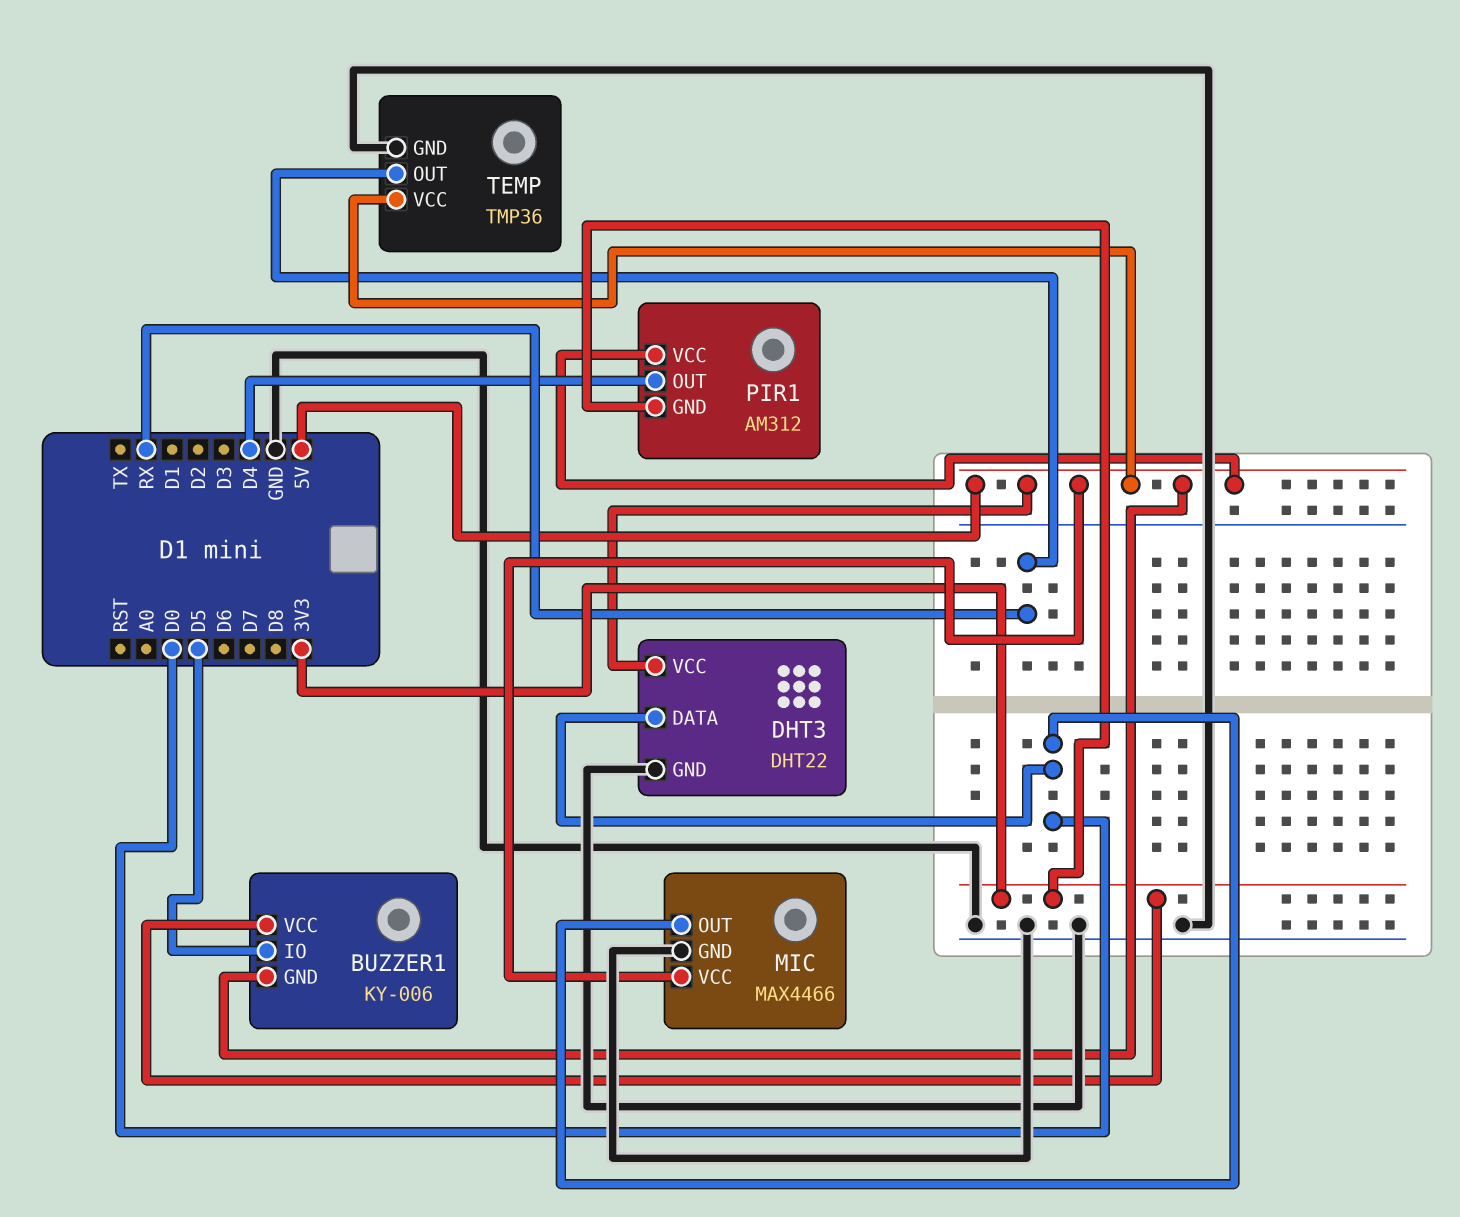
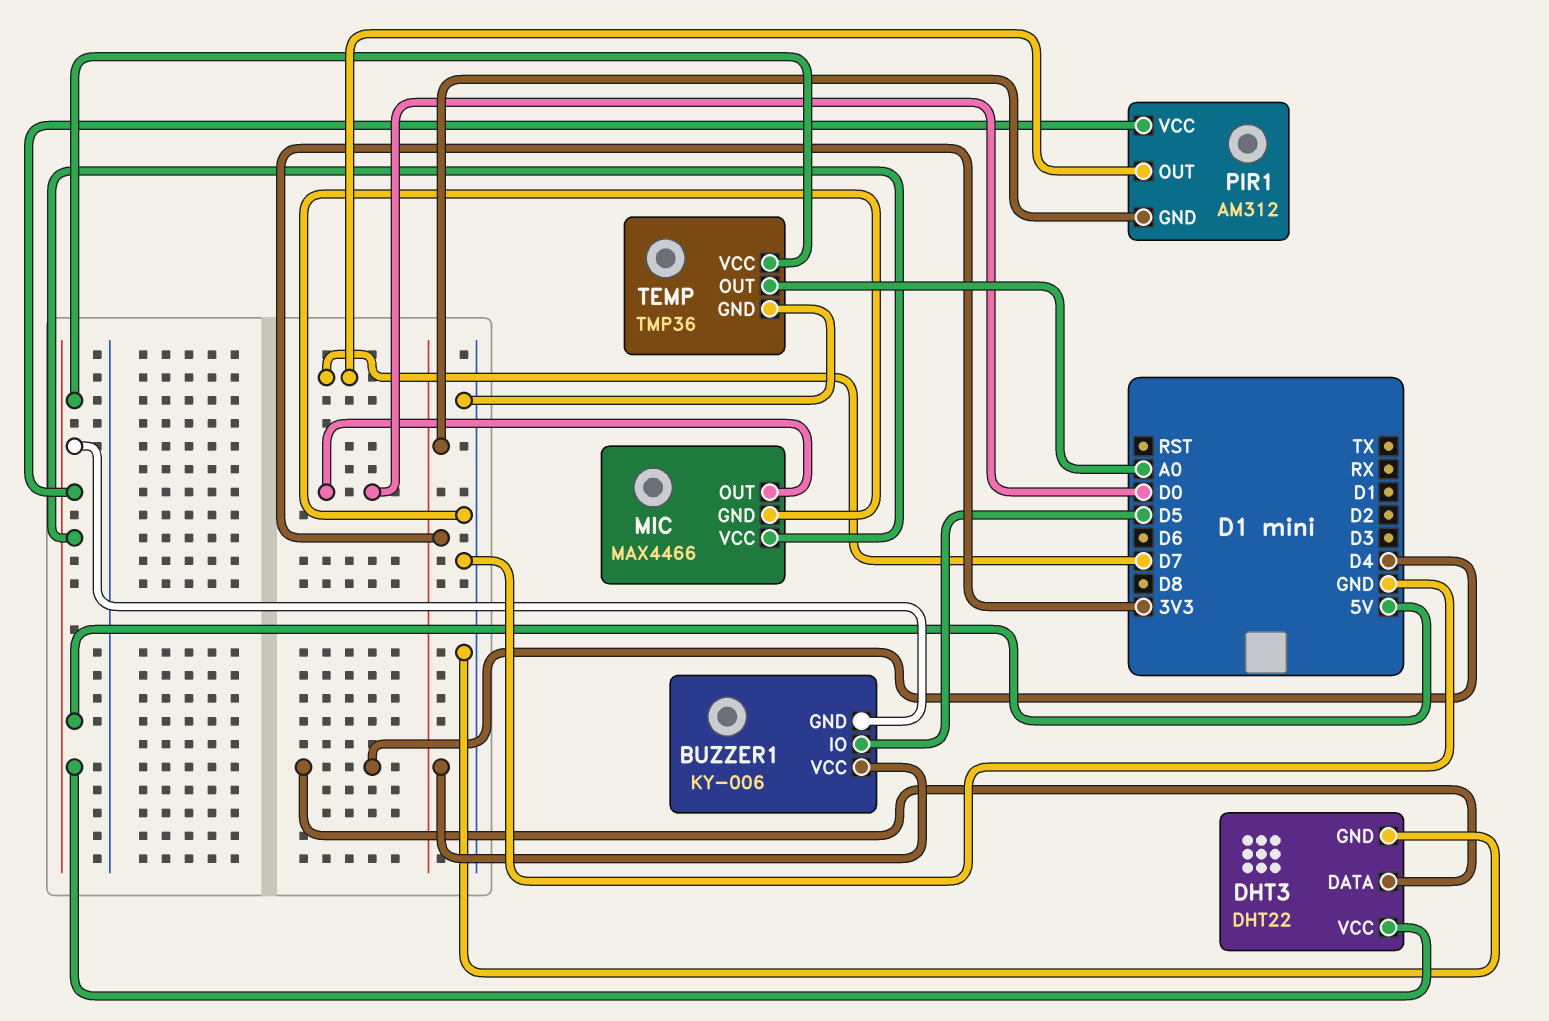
DHT3 pin DATA: D0 -> D4
PIR1 pin OUT: D4 -> D7
TEMP pin OUT: RX -> A0

